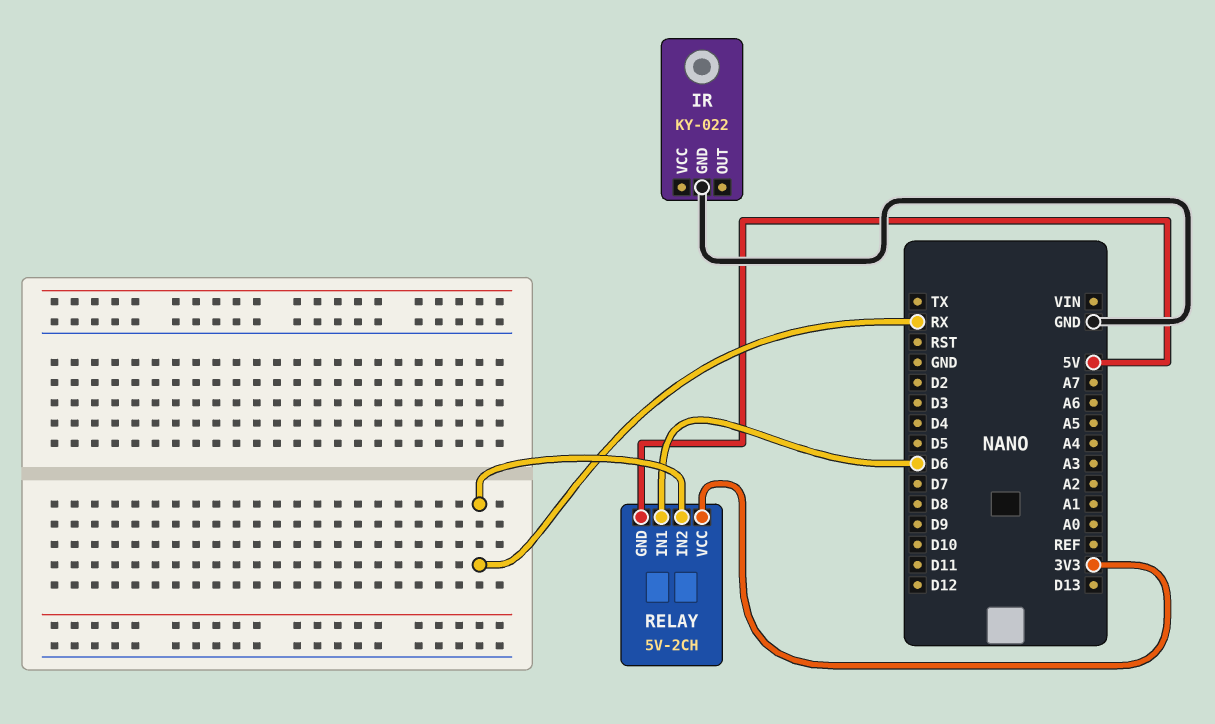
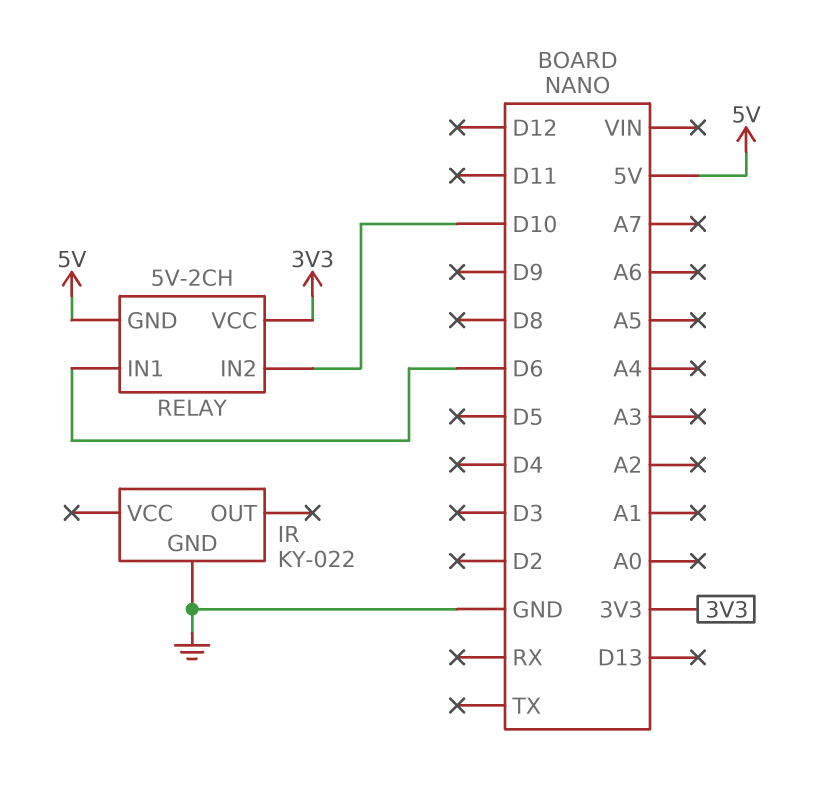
RELAY pin IN2: RX -> D10

